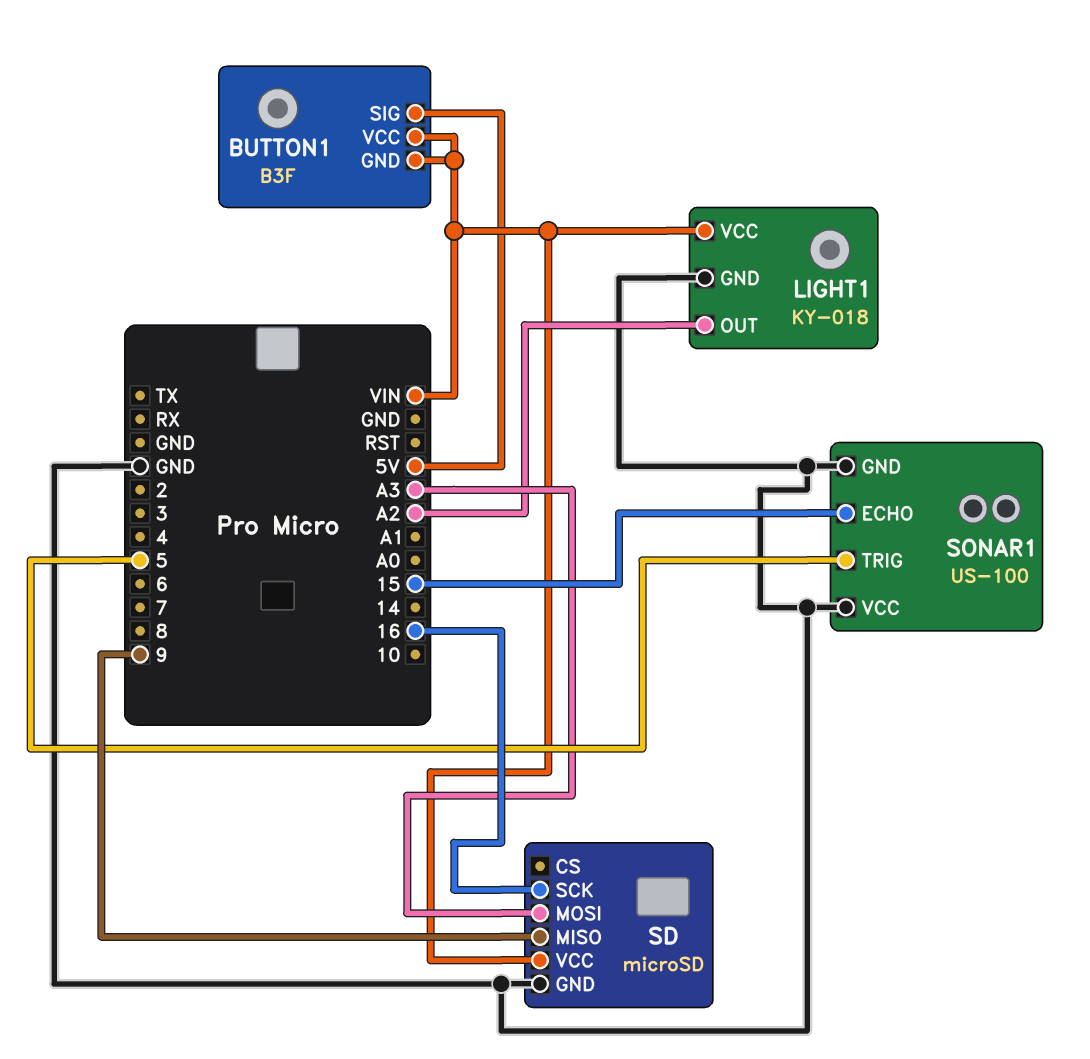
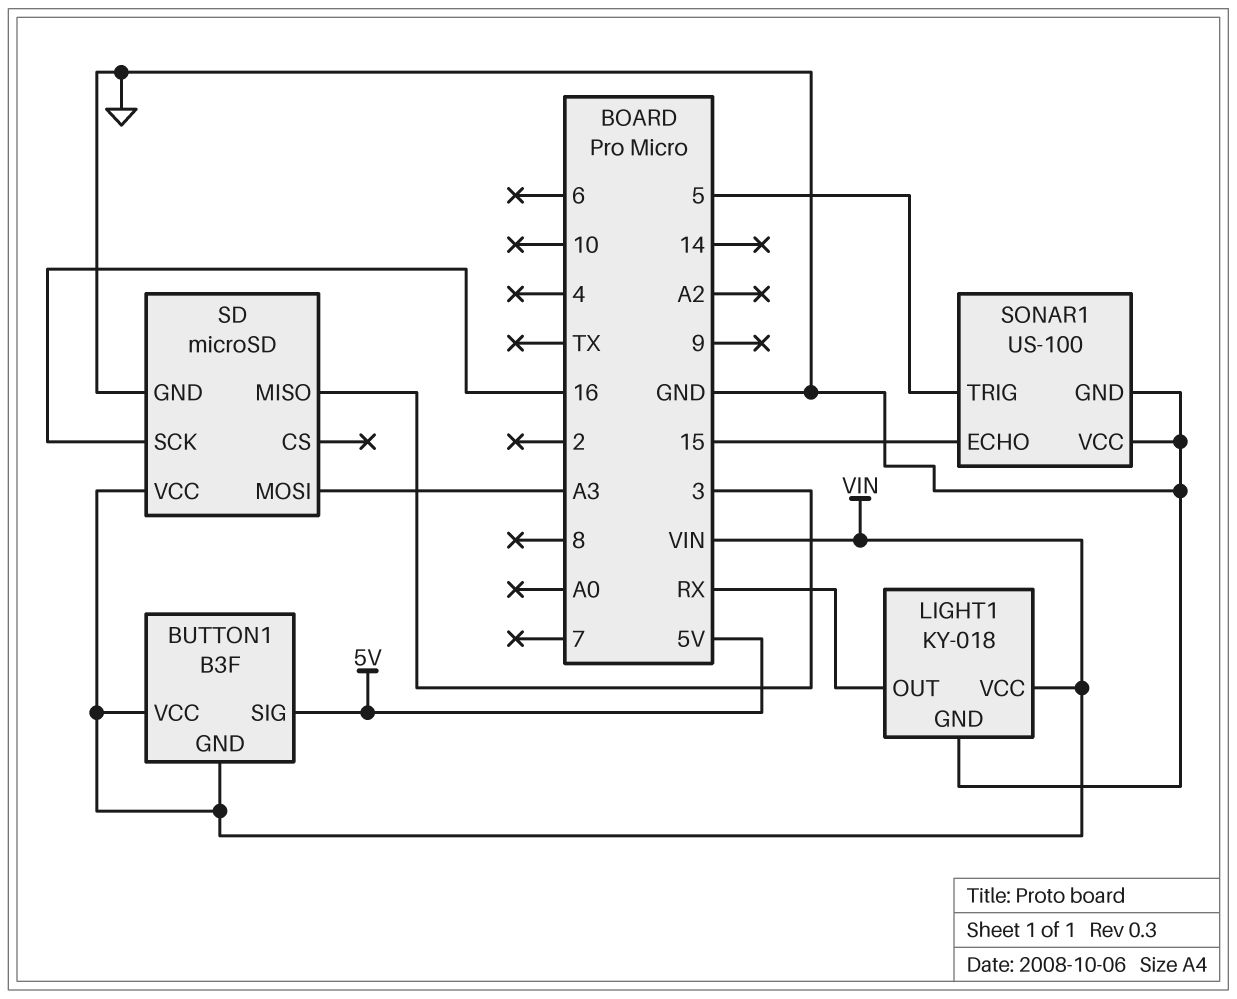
LIGHT1 pin OUT: A2 -> RX
SD pin MISO: 9 -> 3

